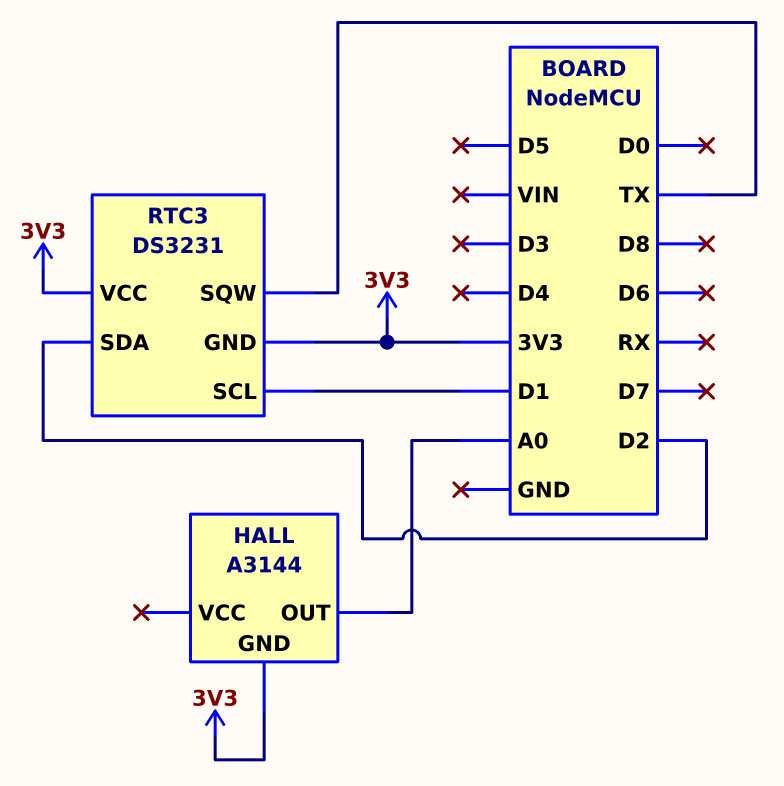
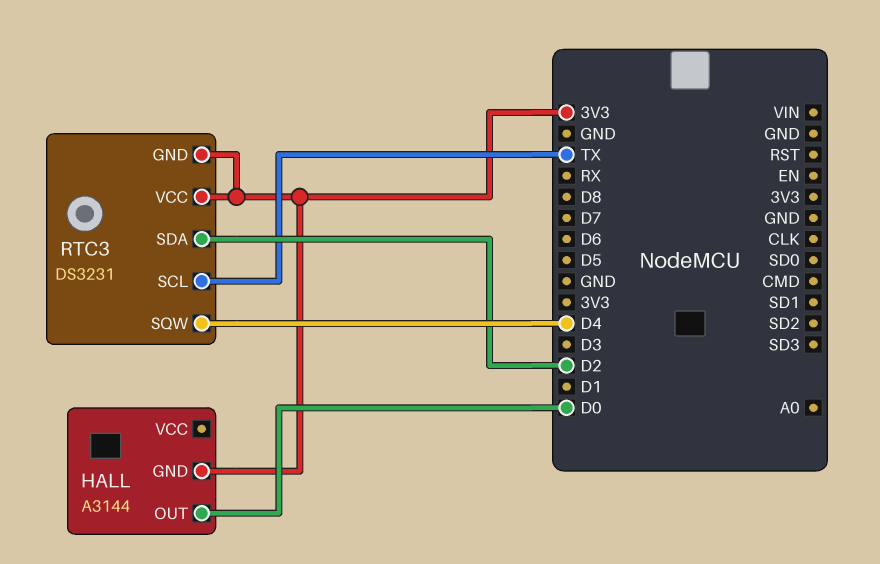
HALL pin OUT: A0 -> D0
RTC3 pin SCL: D1 -> TX
RTC3 pin SQW: TX -> D4

